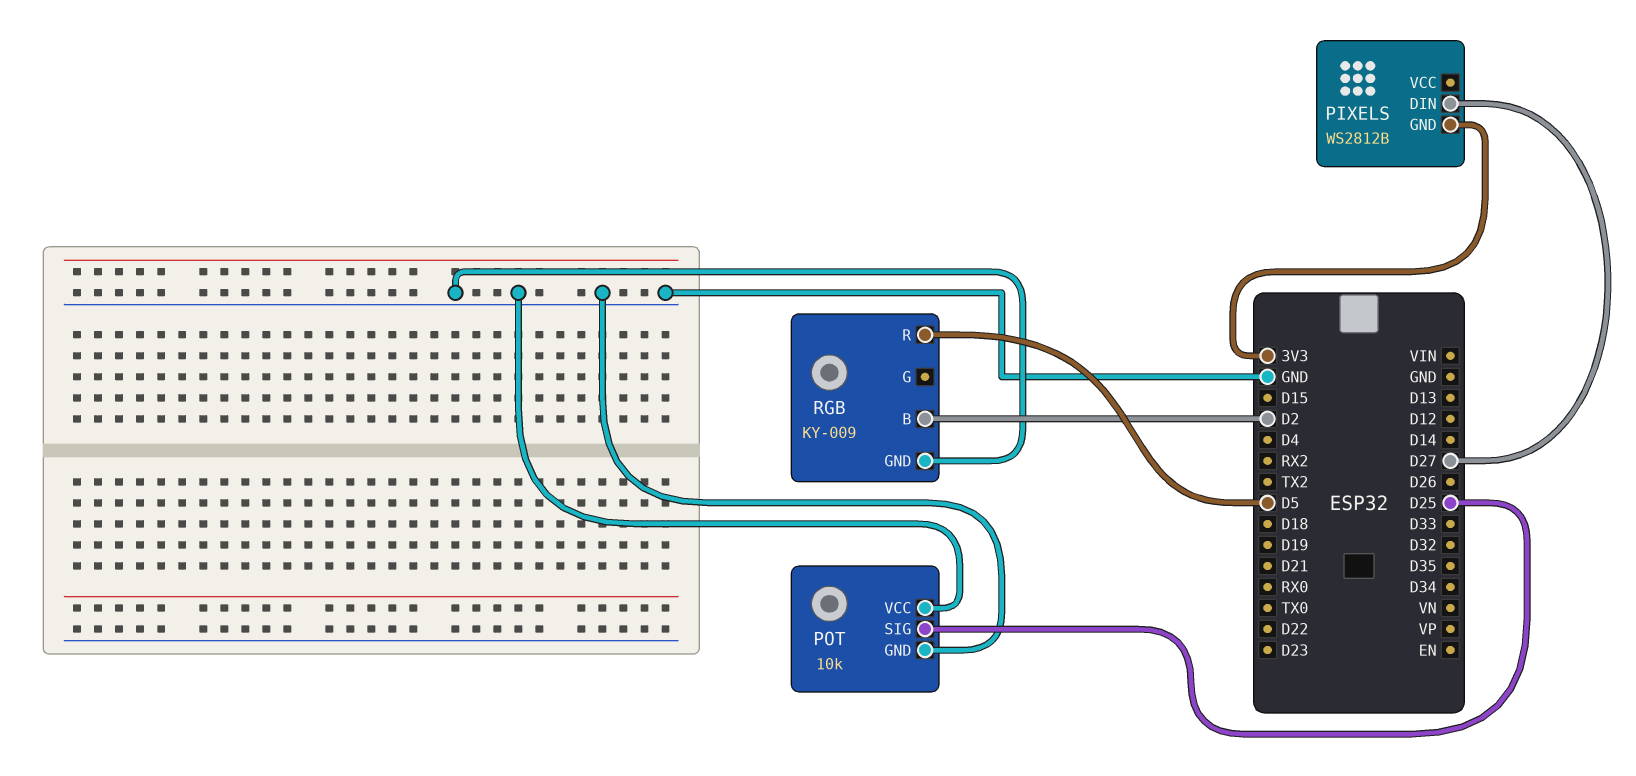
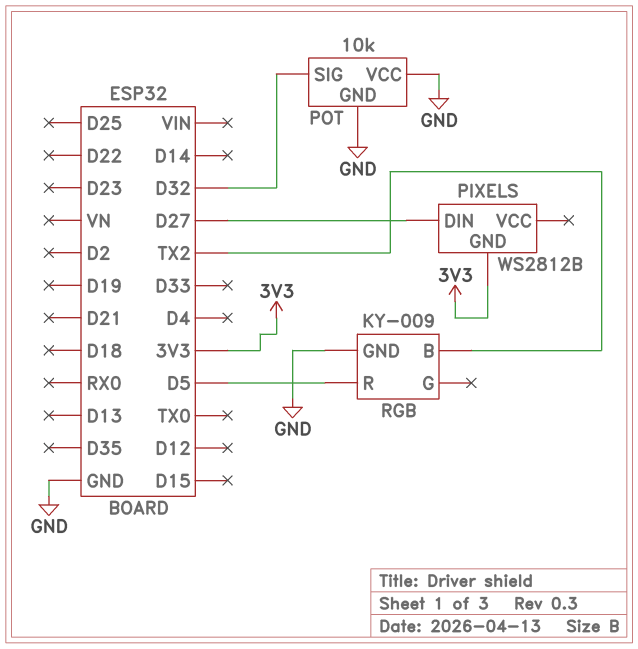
POT pin SIG: D25 -> D32
RGB pin B: D2 -> TX2

